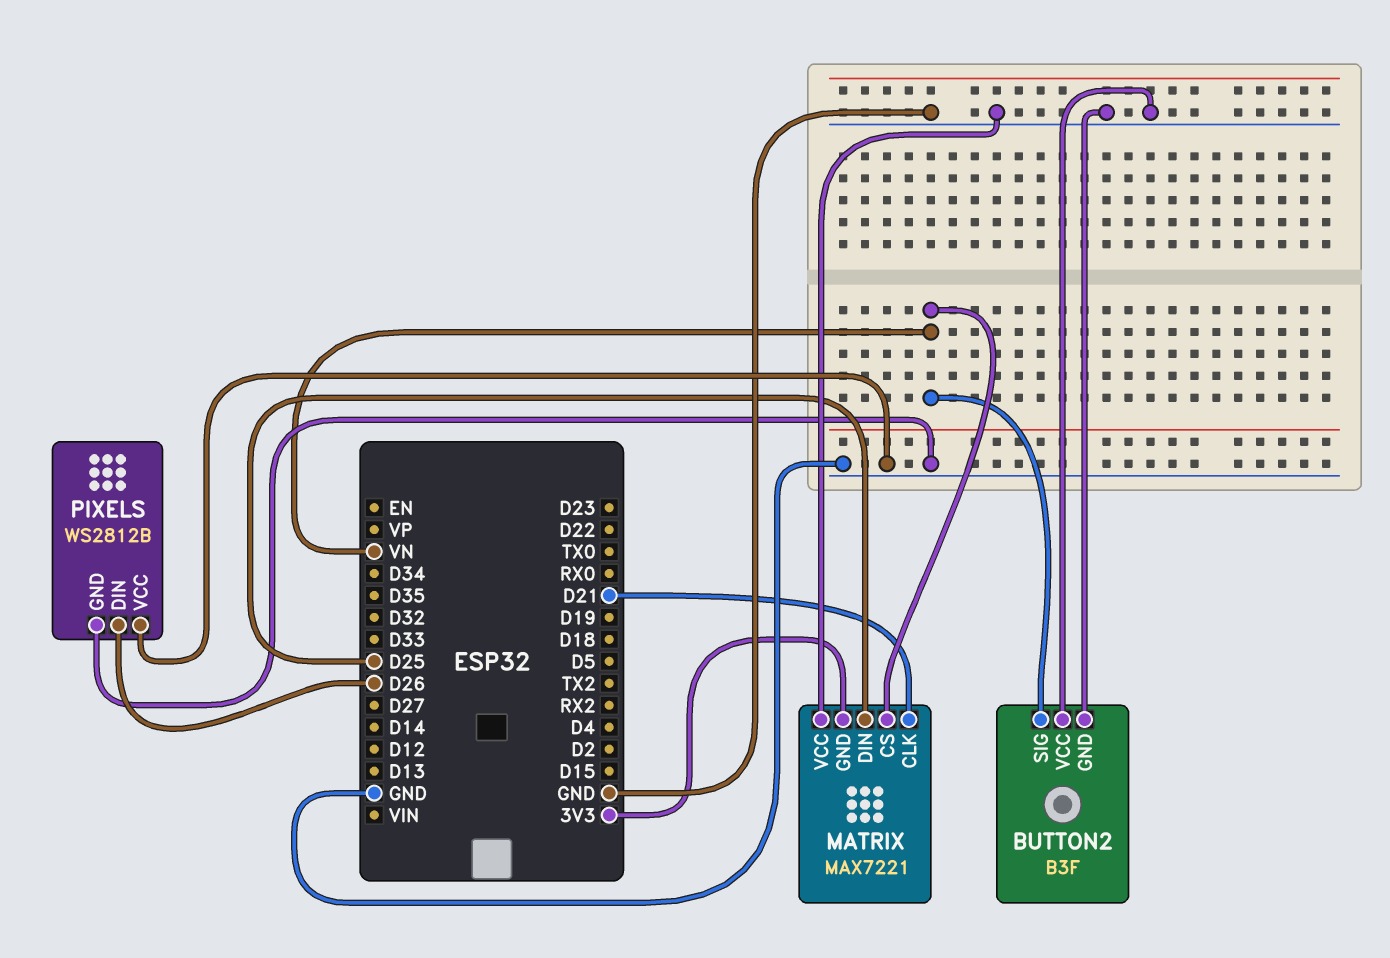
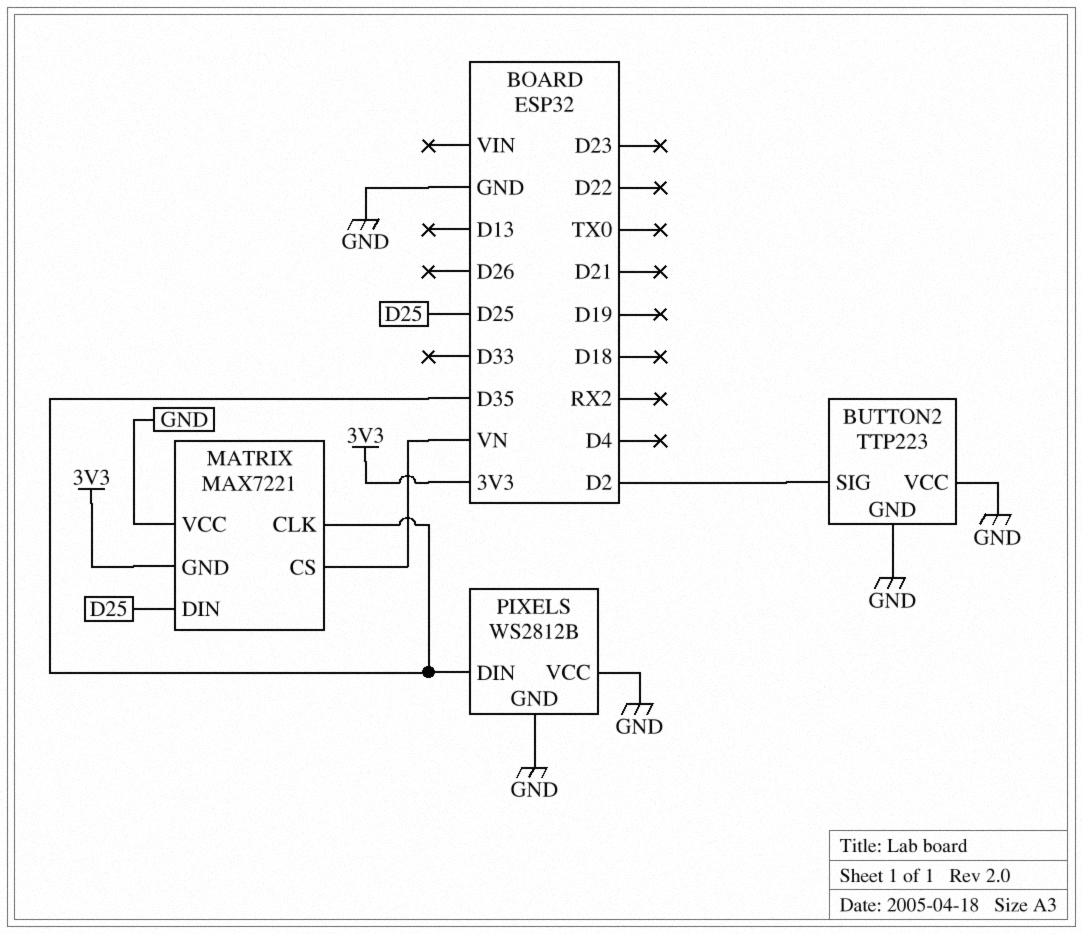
BUTTON2: B3F -> TTP223
BUTTON2 pin SIG: VN -> D2
MATRIX pin CLK: D21 -> D35
PIXELS pin DIN: D26 -> D35

